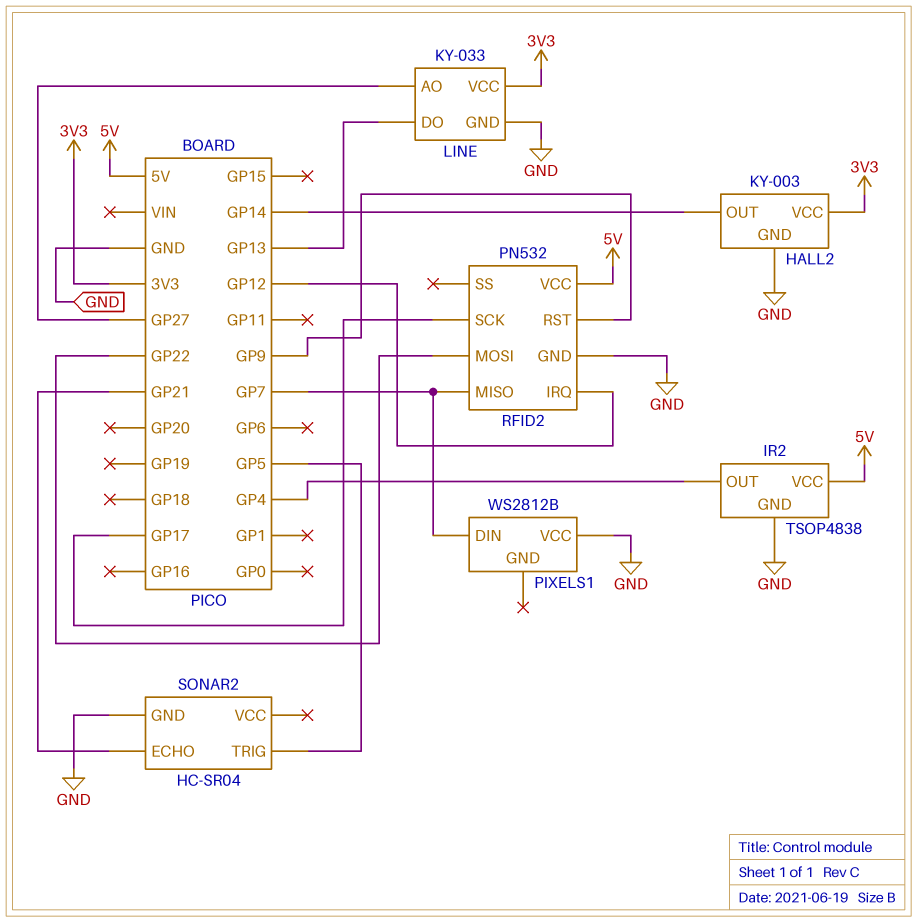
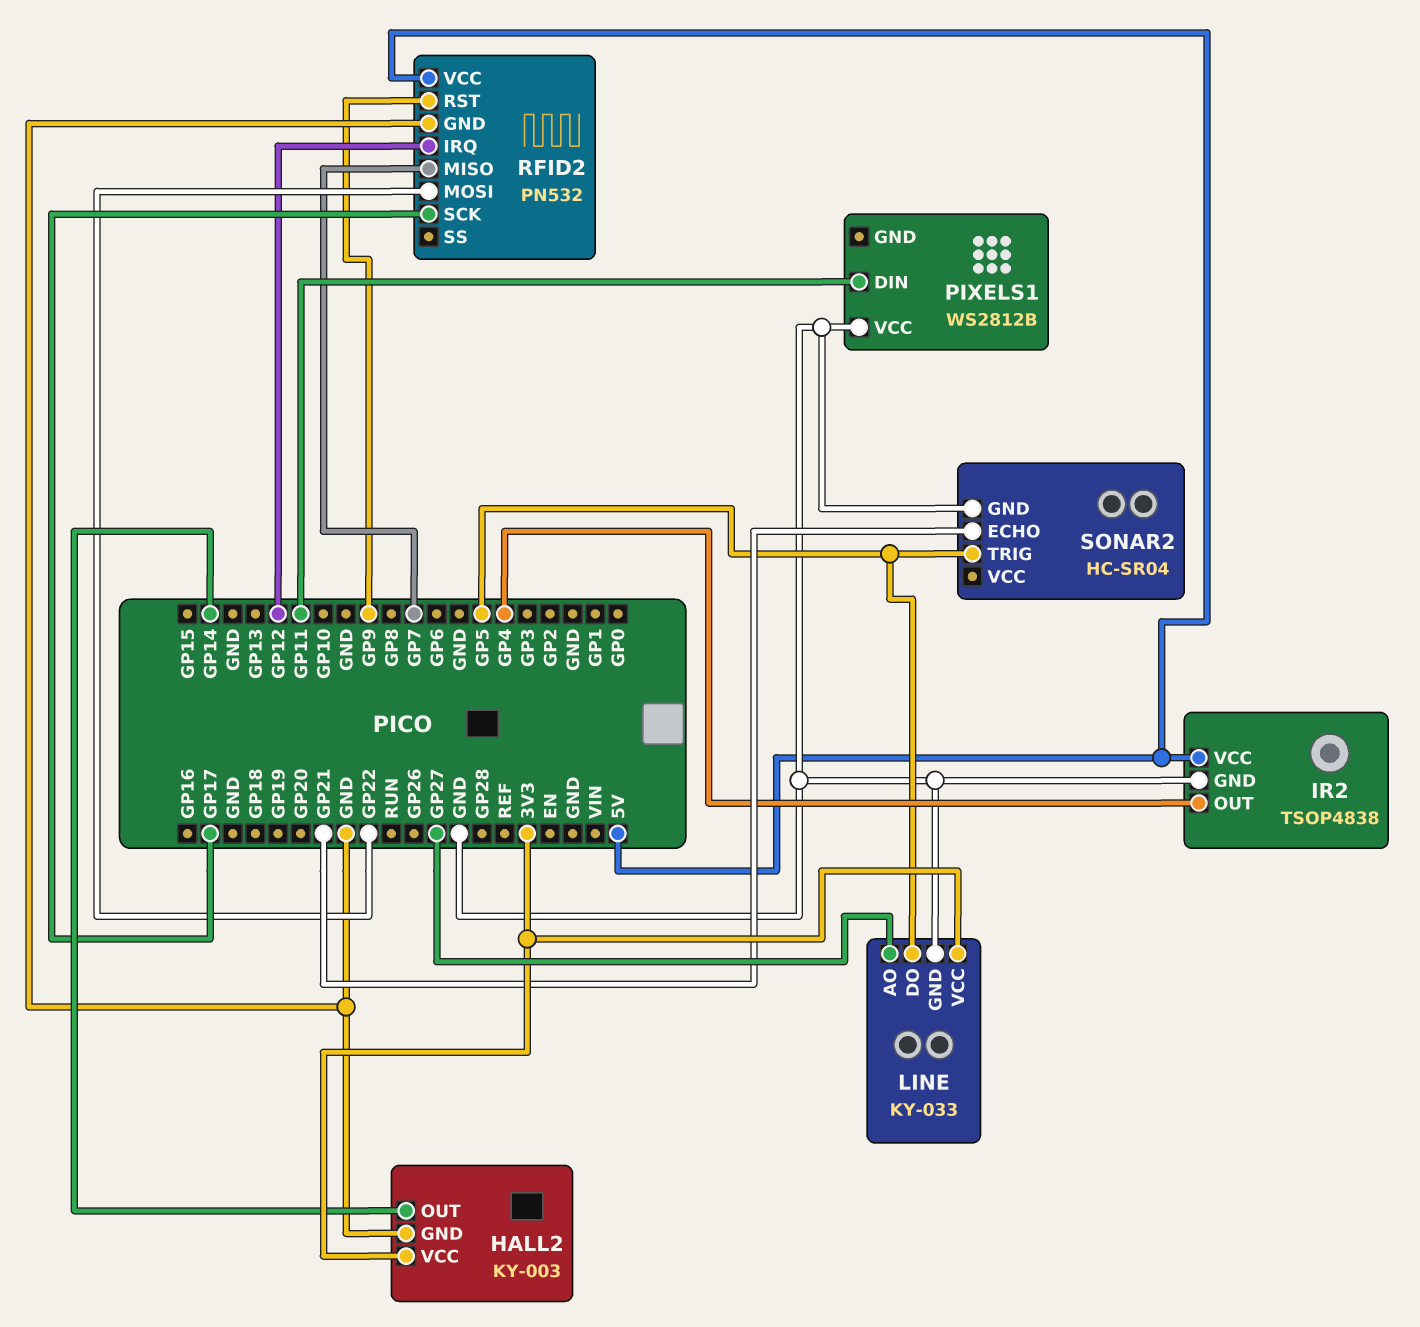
LINE pin DO: GP13 -> GP5
PIXELS1 pin DIN: GP7 -> GP11

